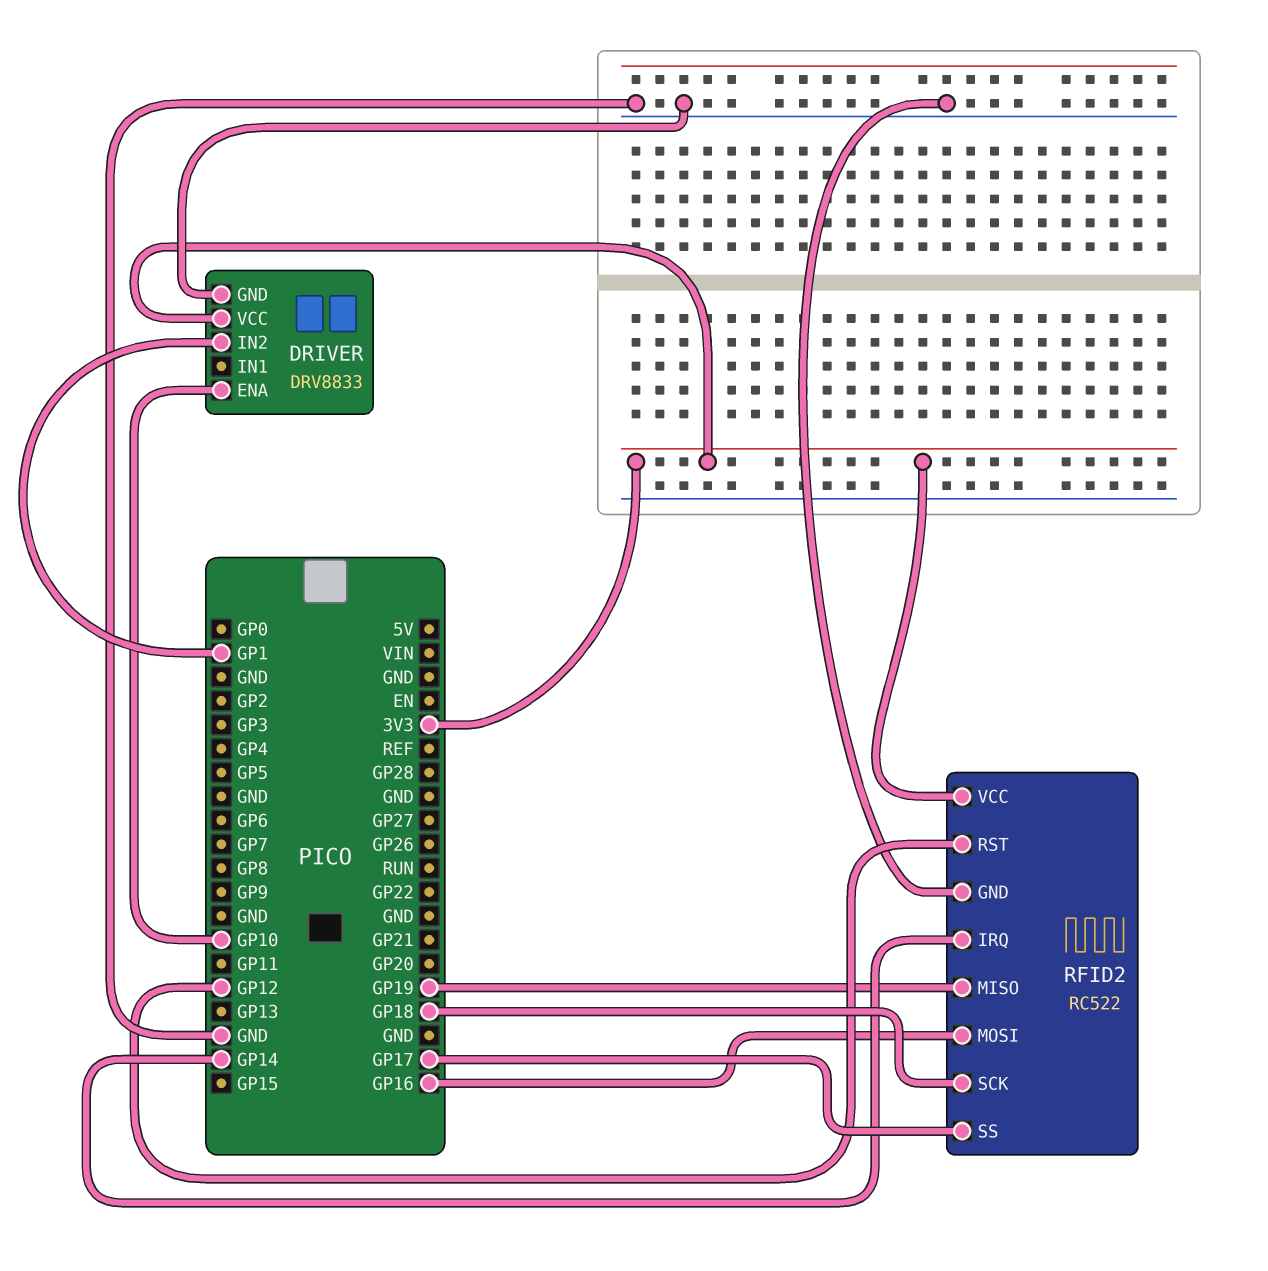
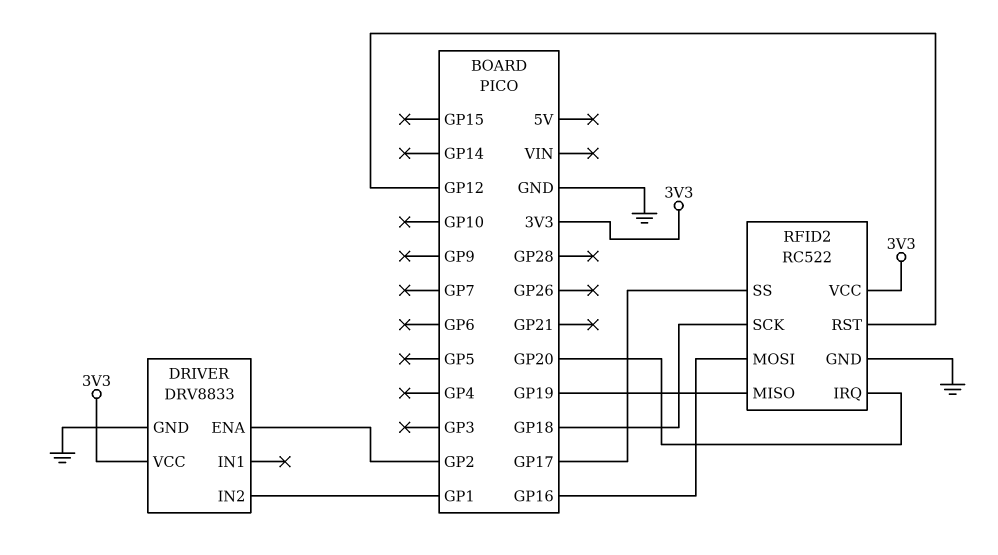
DRIVER pin ENA: GP10 -> GP2
RFID2 pin IRQ: GP14 -> GP20

